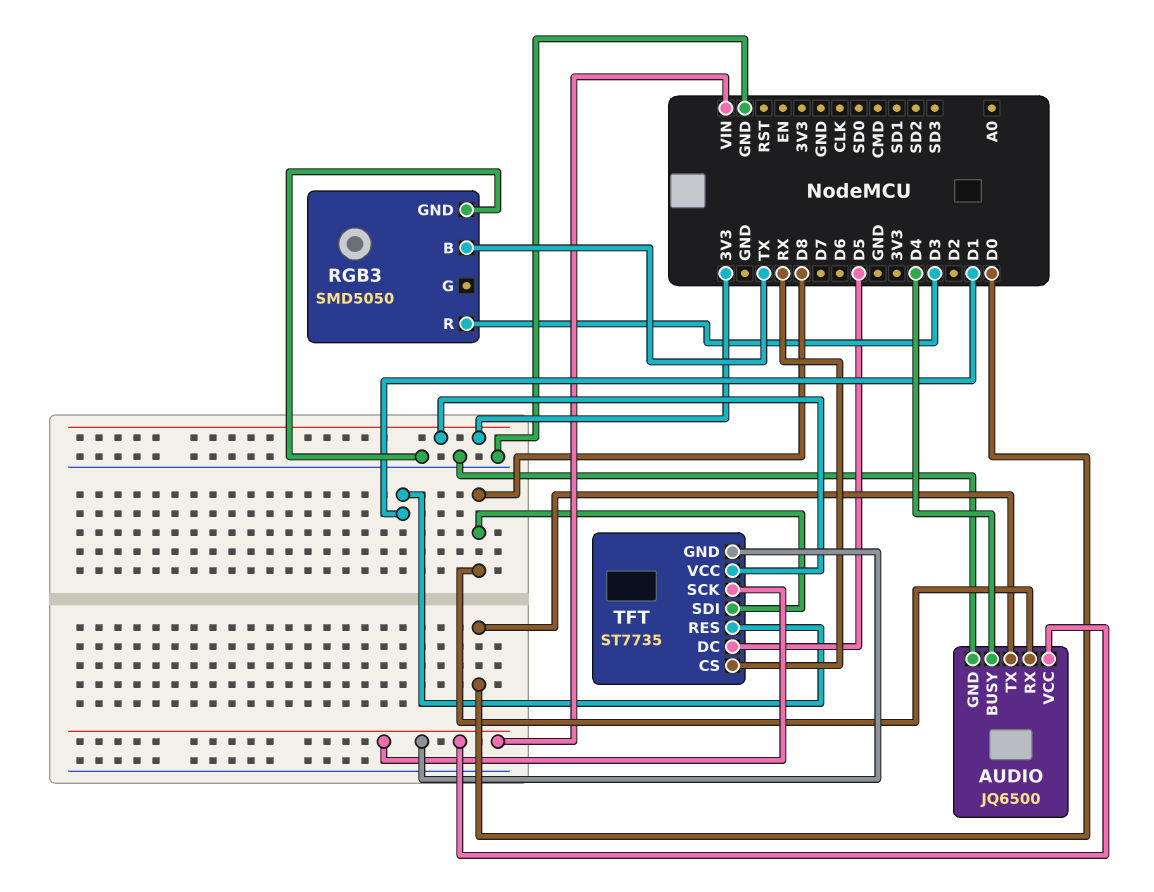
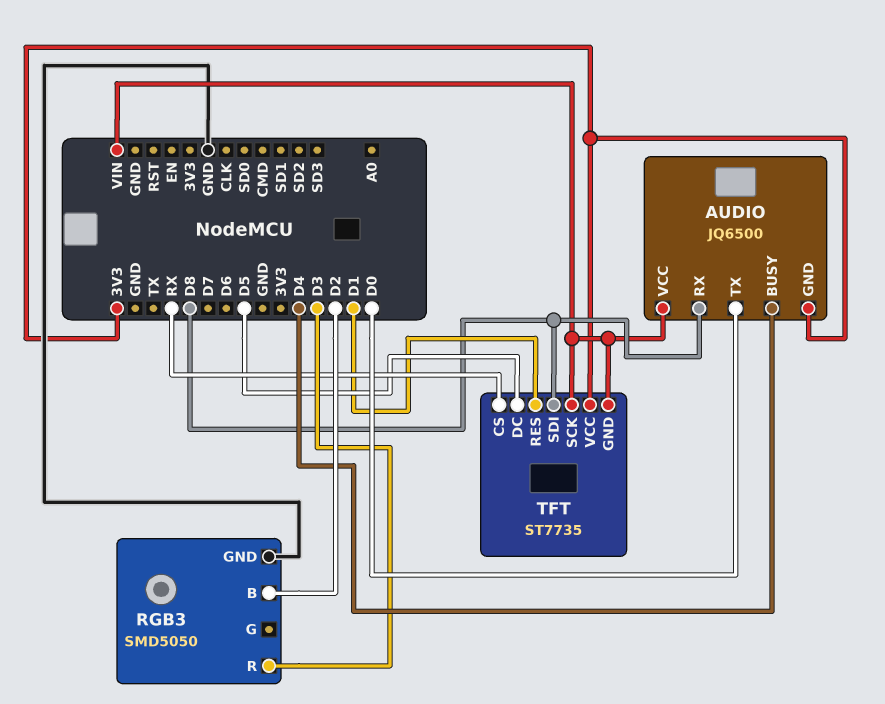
AUDIO pin GND: GND -> 3V3
RGB3 pin B: TX -> D2

